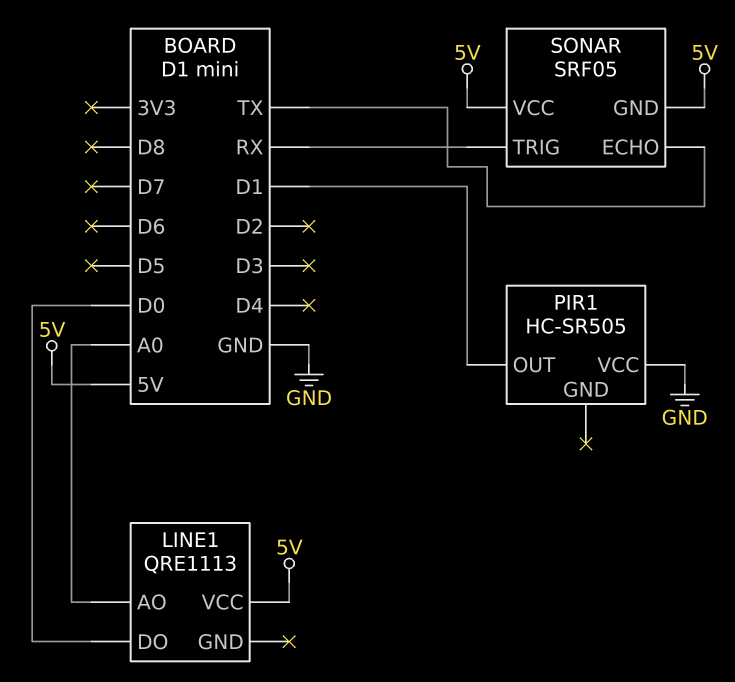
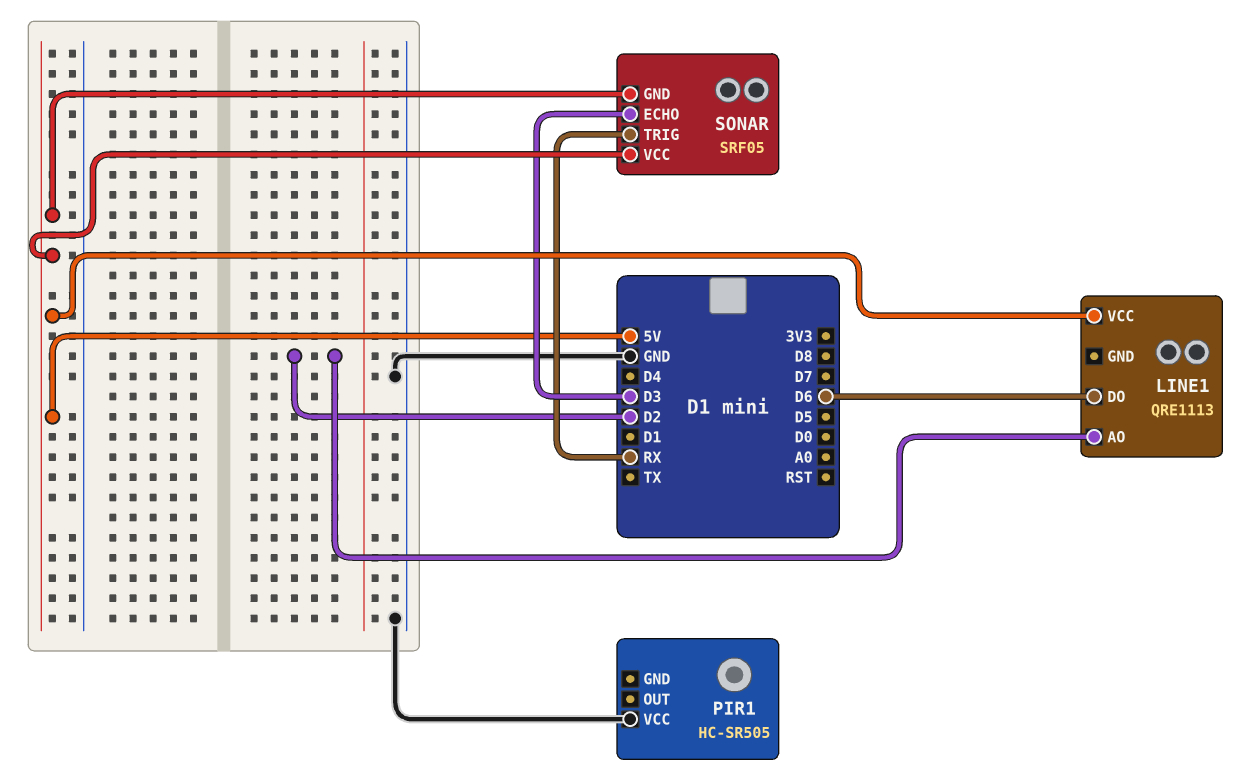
LINE1 pin AO: A0 -> D2
LINE1 pin DO: D0 -> D6
PIR1 pin OUT: D1 -> none
SONAR pin ECHO: TX -> D3

